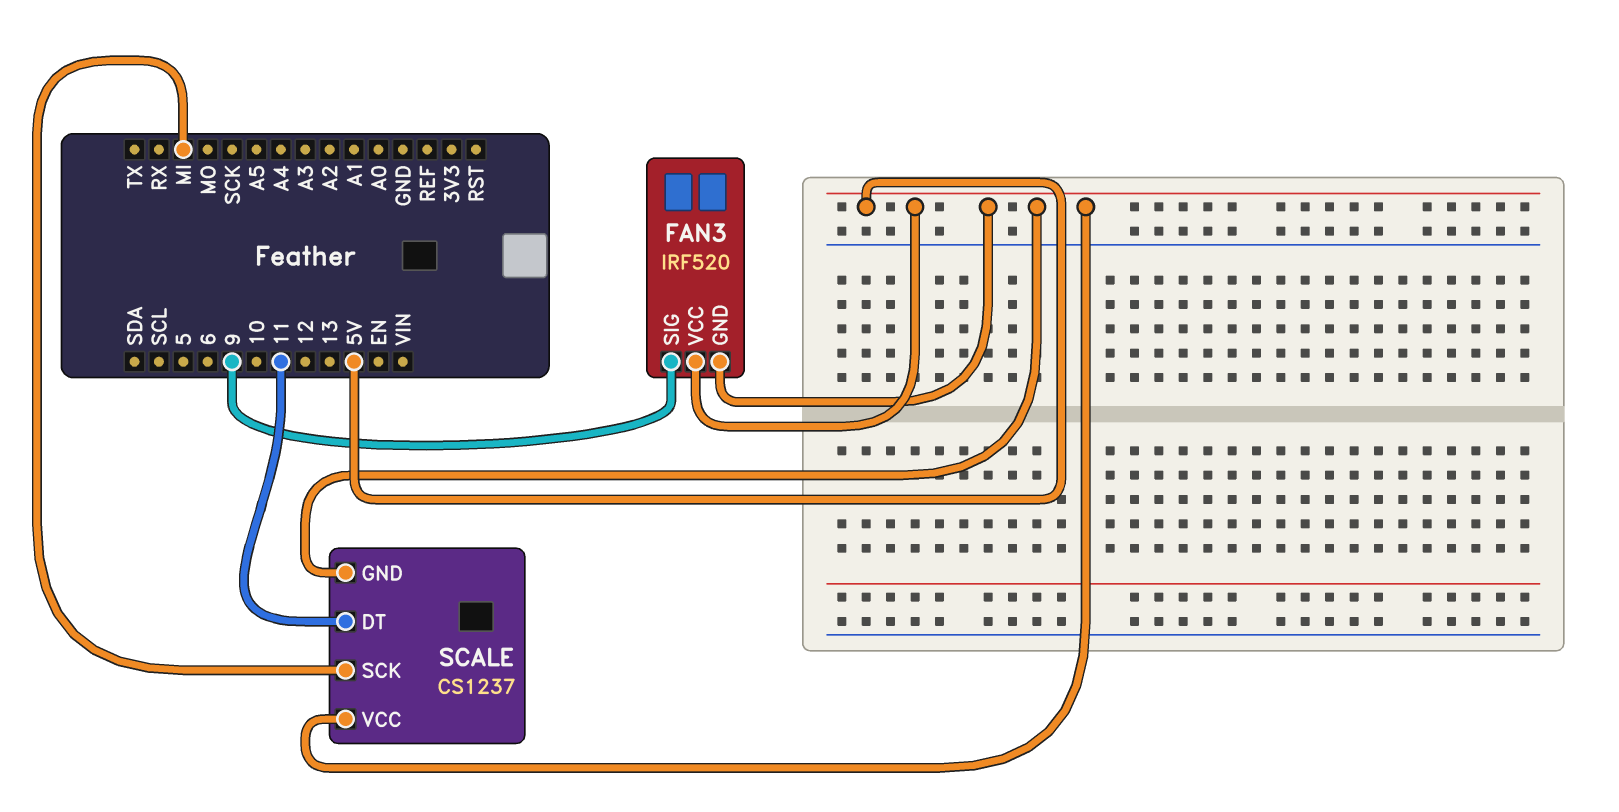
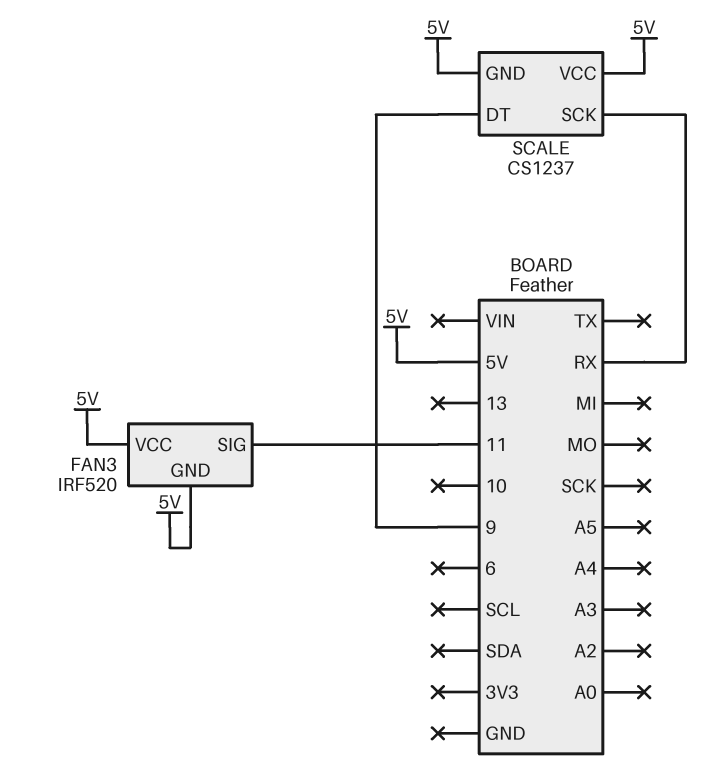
FAN3 pin SIG: 9 -> 11
SCALE pin DT: 11 -> 9
SCALE pin SCK: MI -> RX

